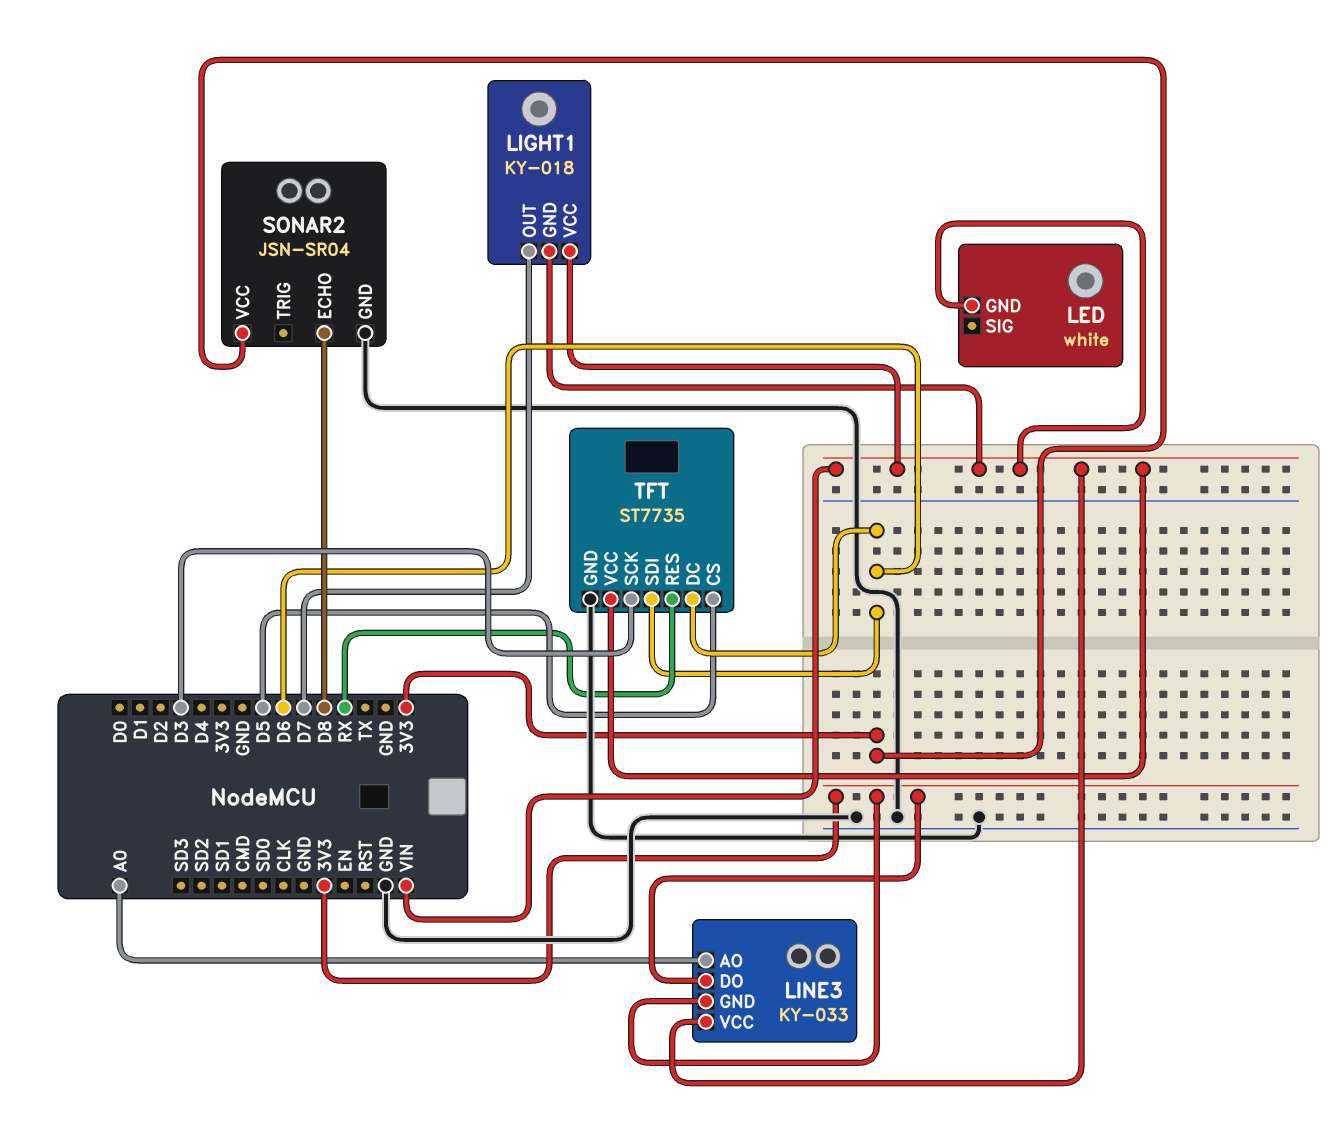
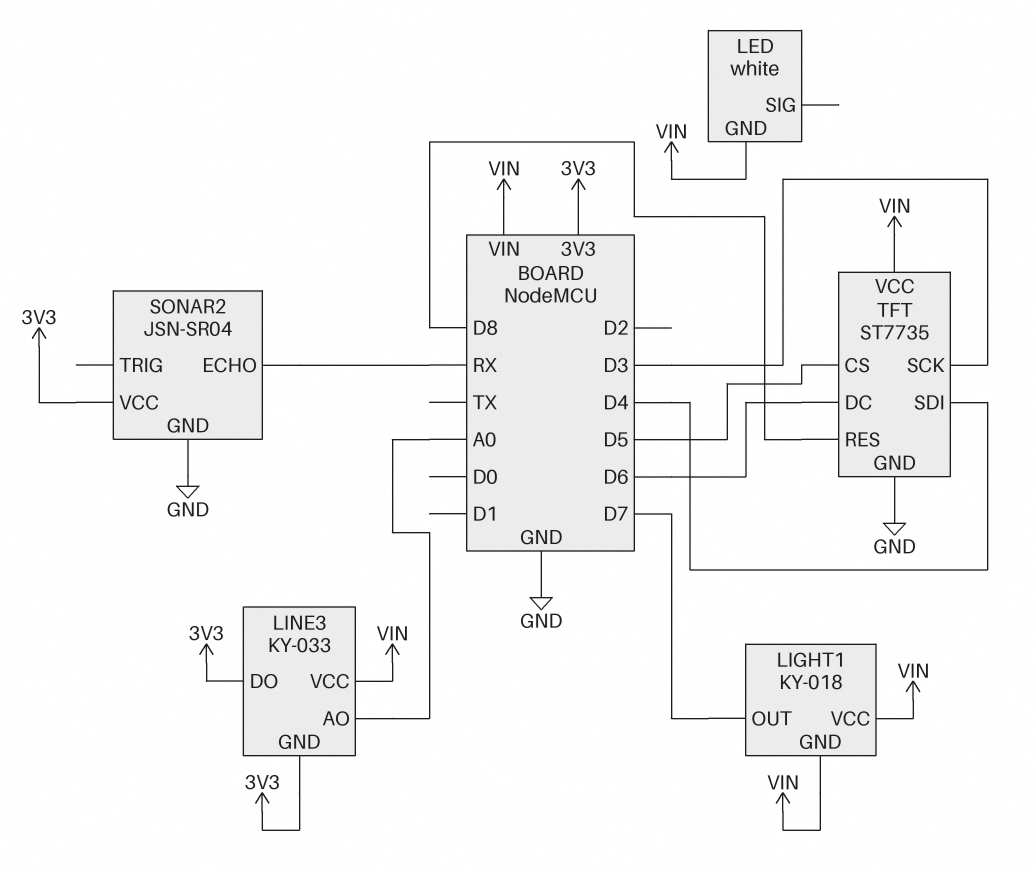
SONAR2 pin ECHO: D8 -> RX
TFT pin RES: RX -> D8
TFT pin SDI: D6 -> D4

